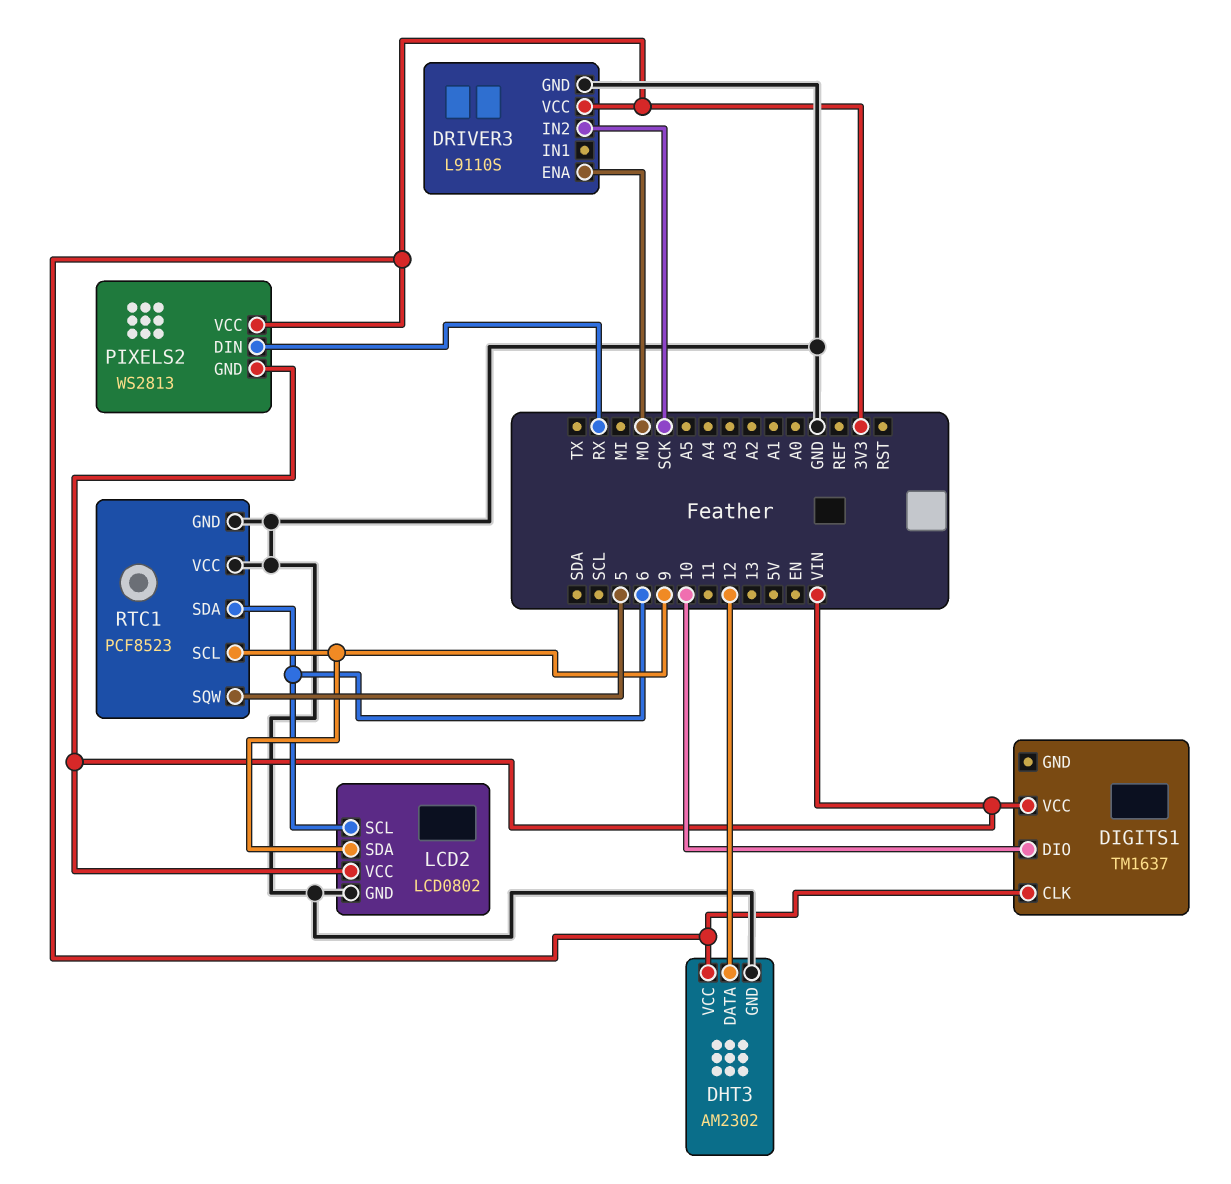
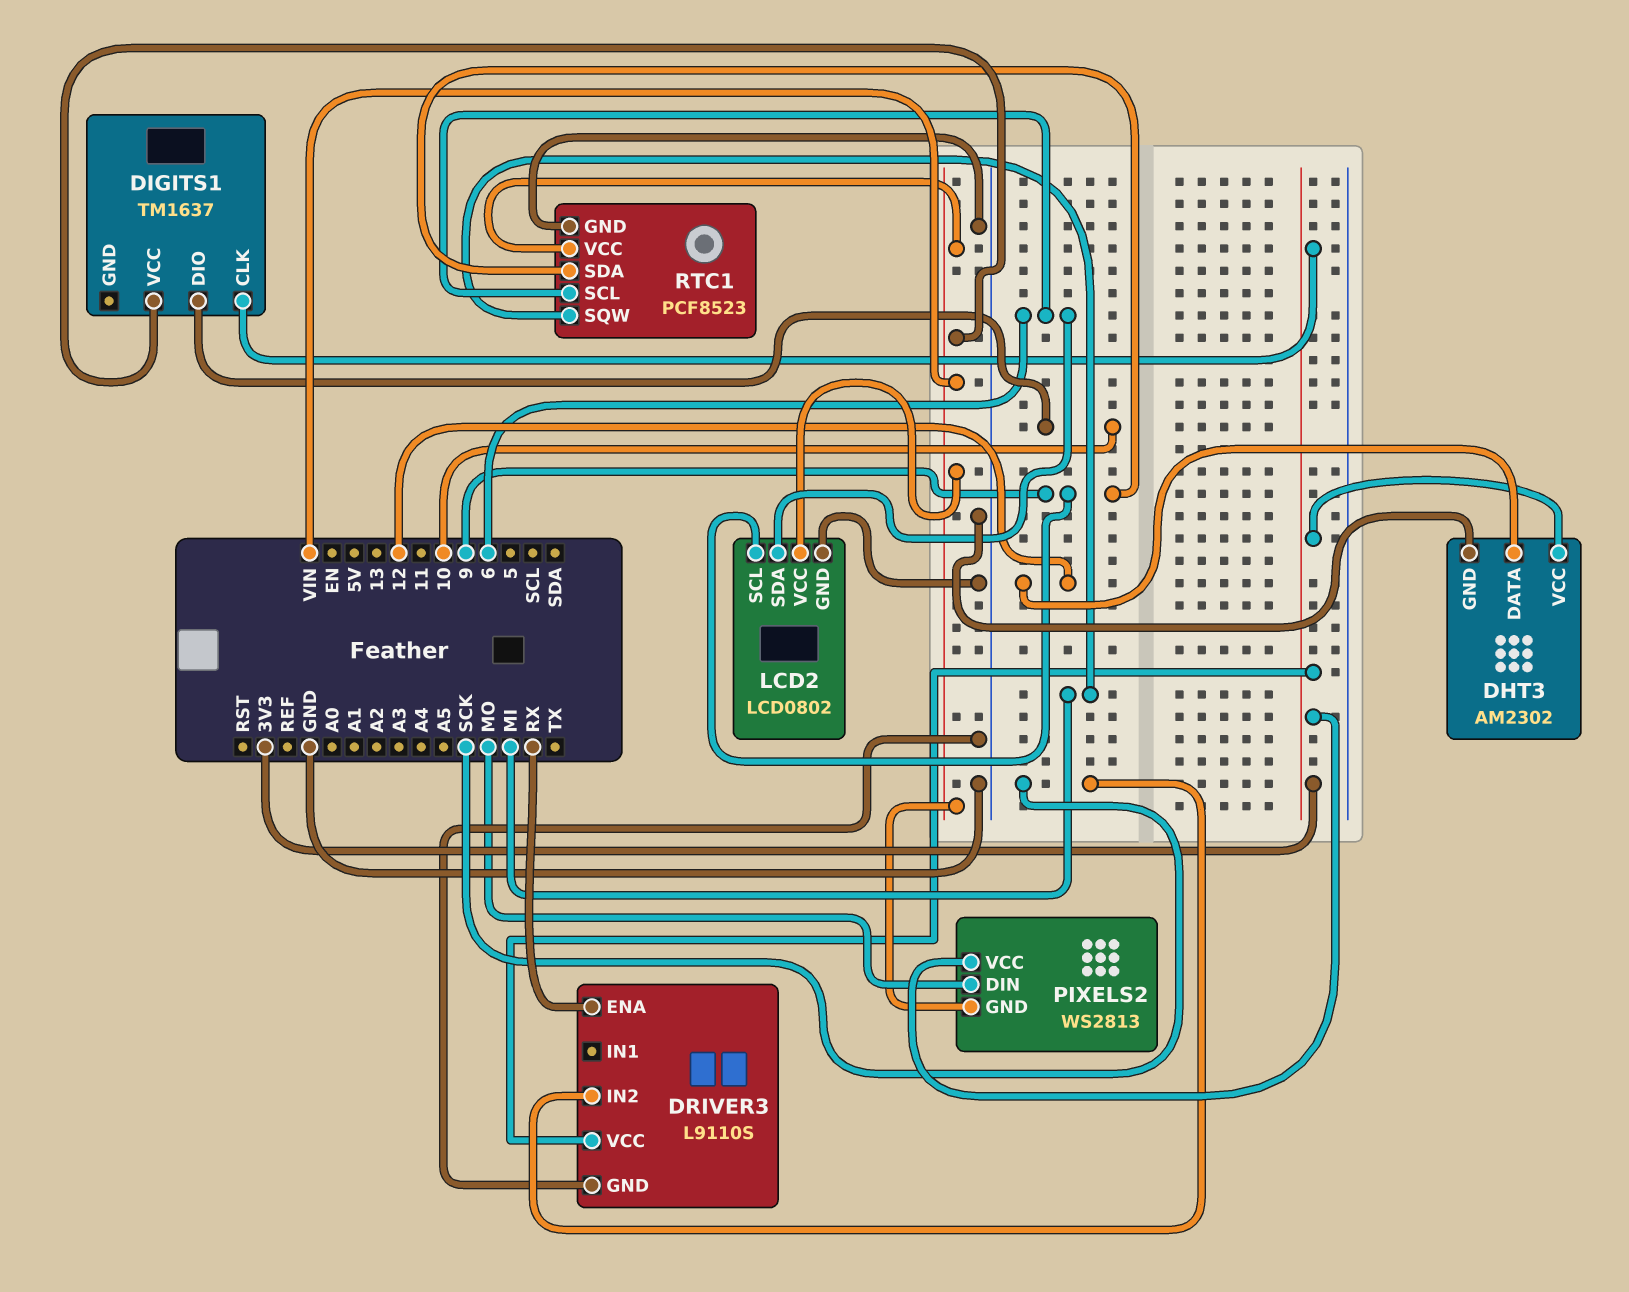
DRIVER3 pin ENA: MO -> RX
LCD2 pin SCL: 6 -> 9
LCD2 pin SDA: 9 -> 6
PIXELS2 pin DIN: RX -> MO
RTC1 pin SCL: 9 -> 6
RTC1 pin SDA: 6 -> 9
RTC1 pin SQW: 5 -> MI
RTC1 pin VCC: GND -> VIN

